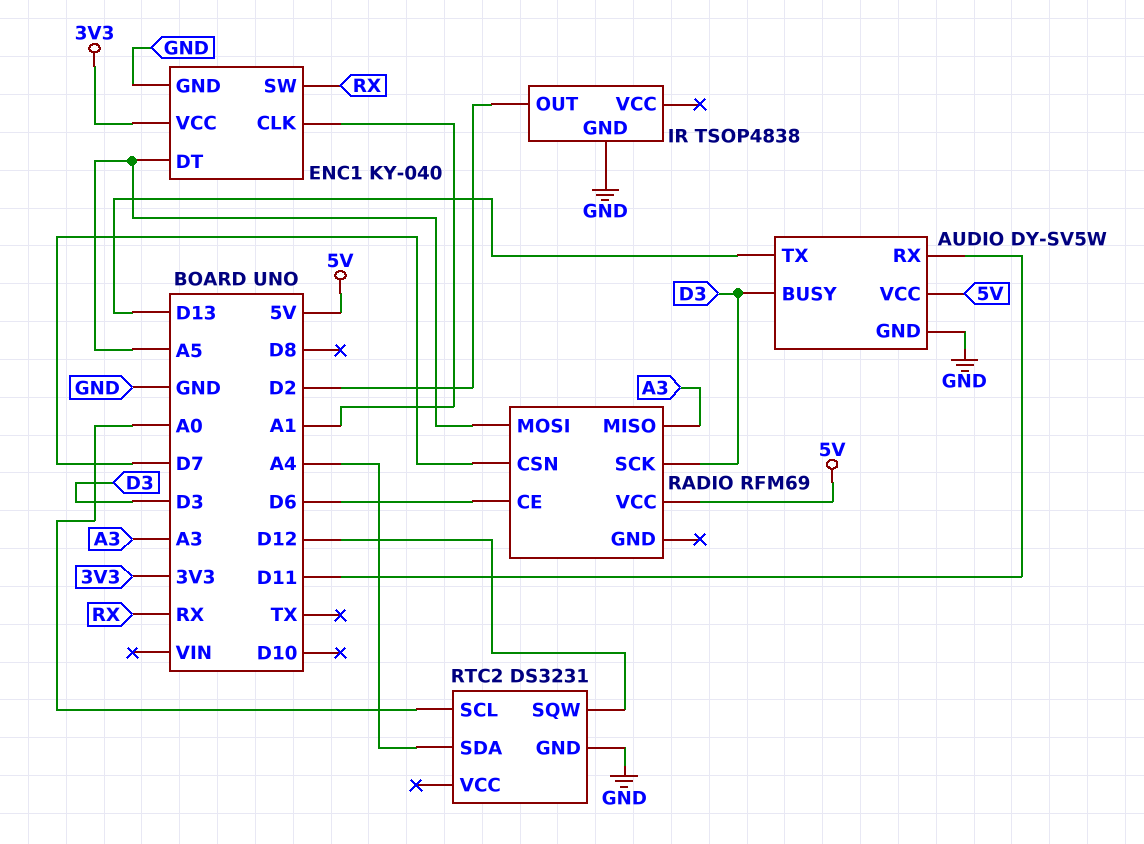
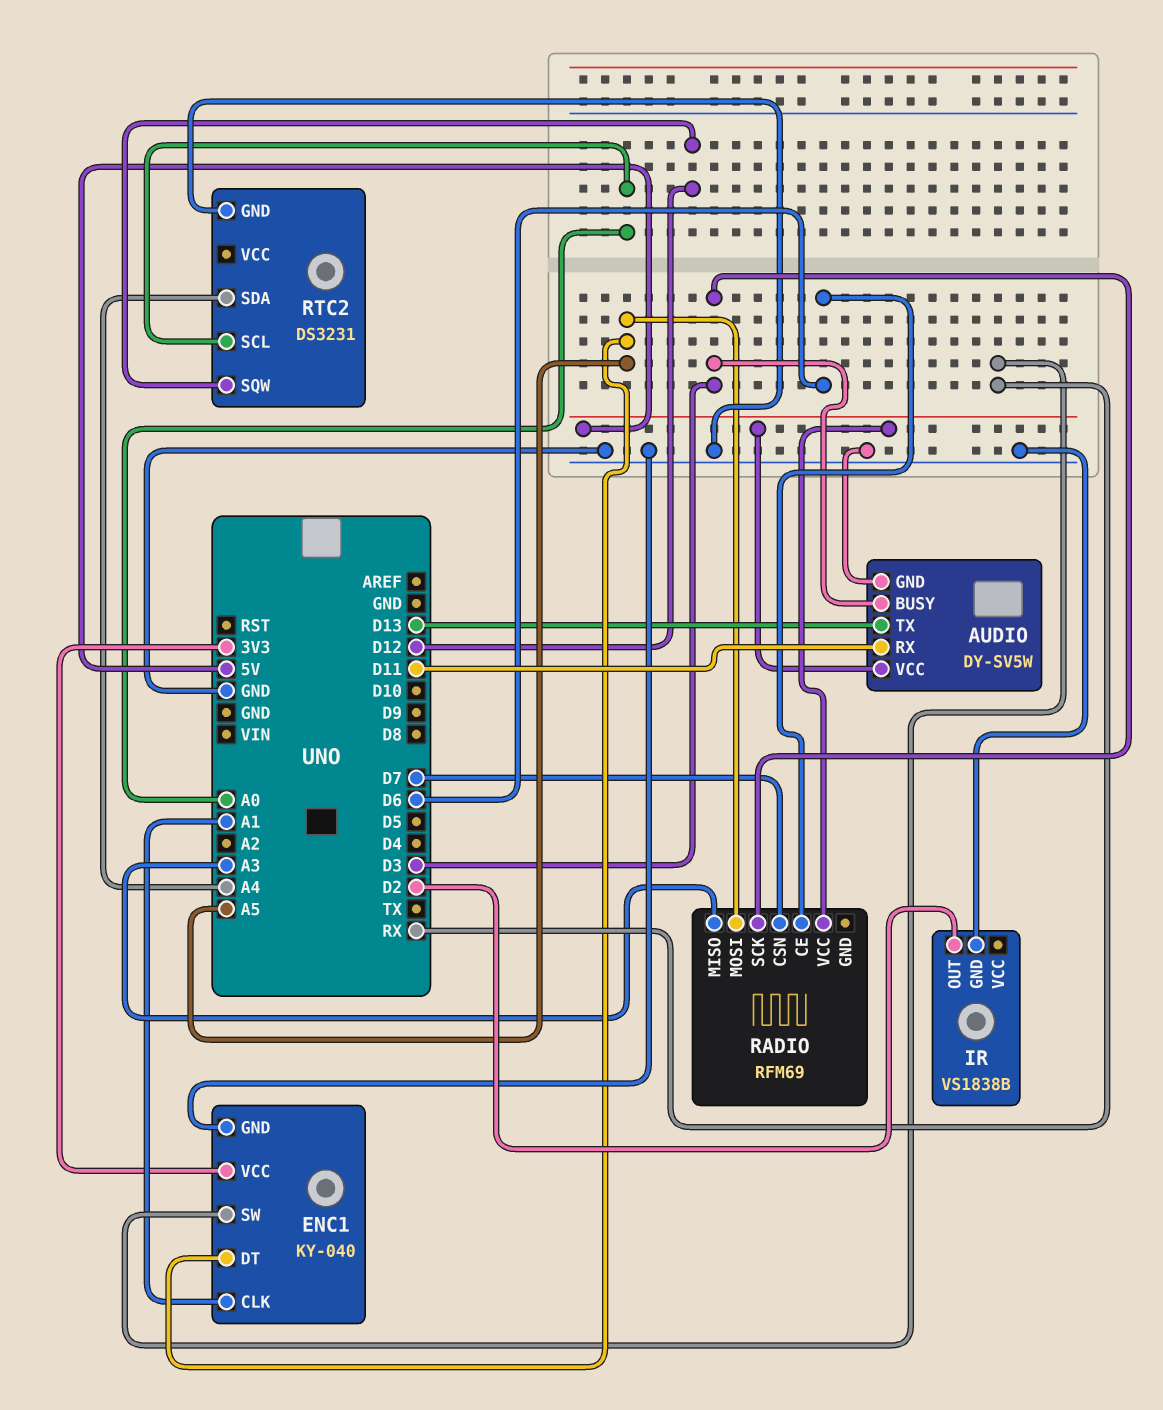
IR: TSOP4838 -> VS1838B

